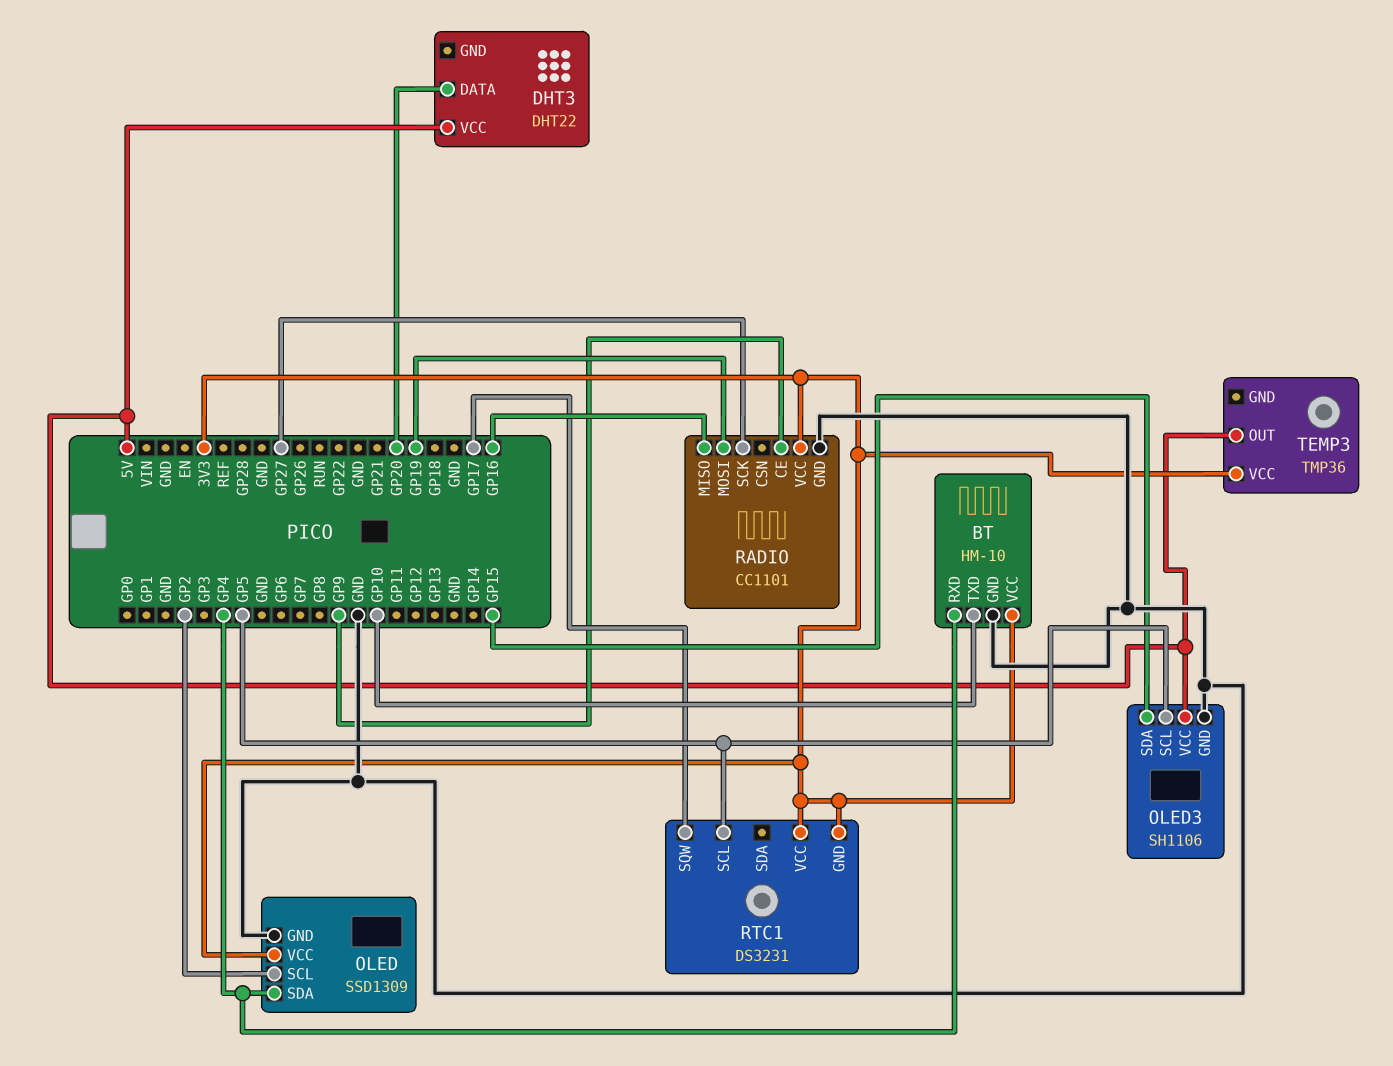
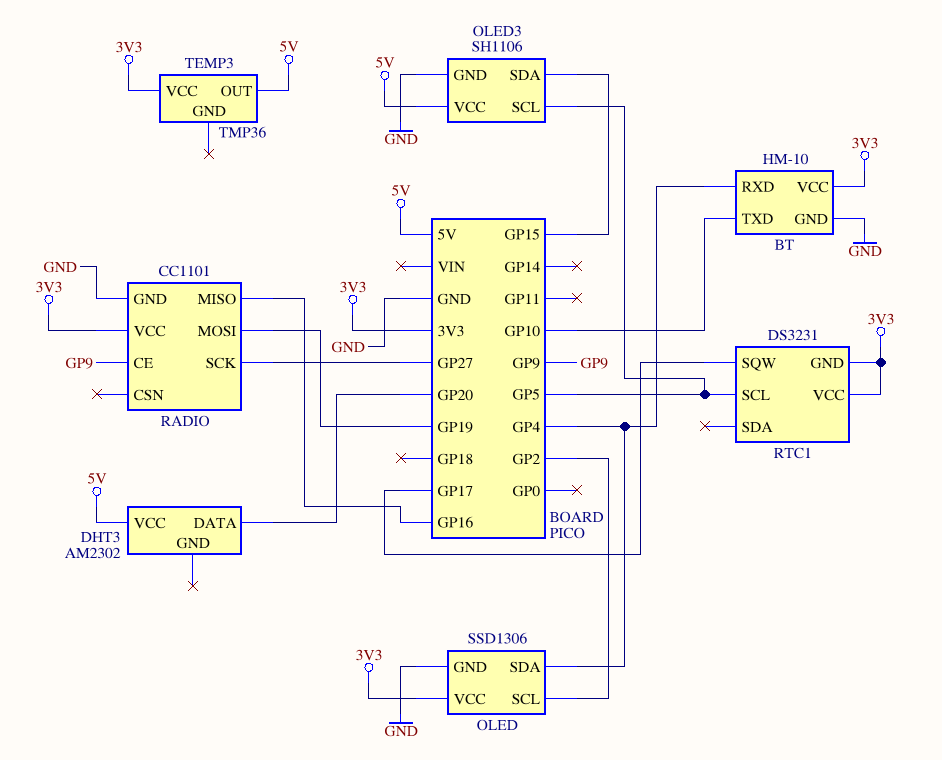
DHT3: DHT22 -> AM2302
OLED: SSD1309 -> SSD1306

